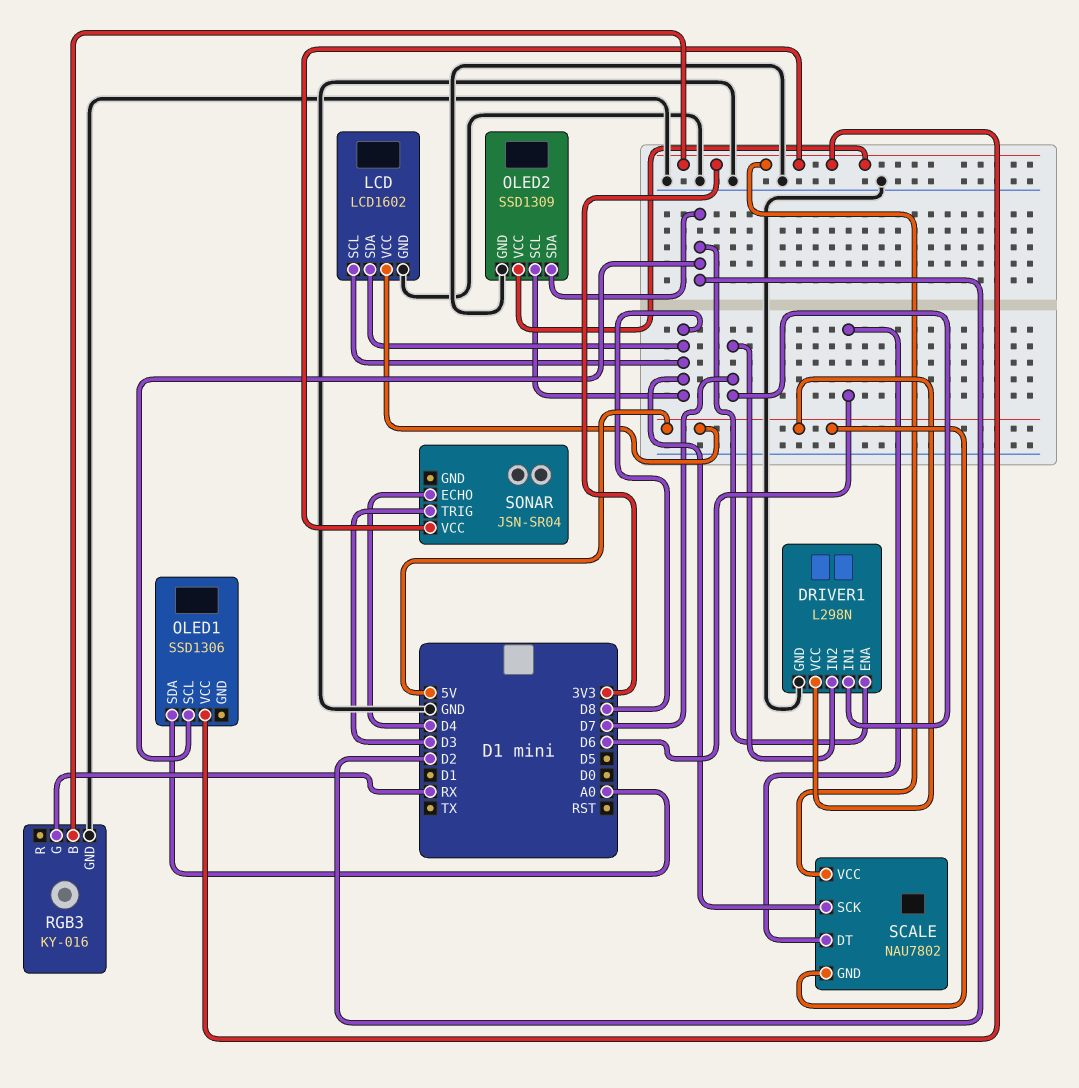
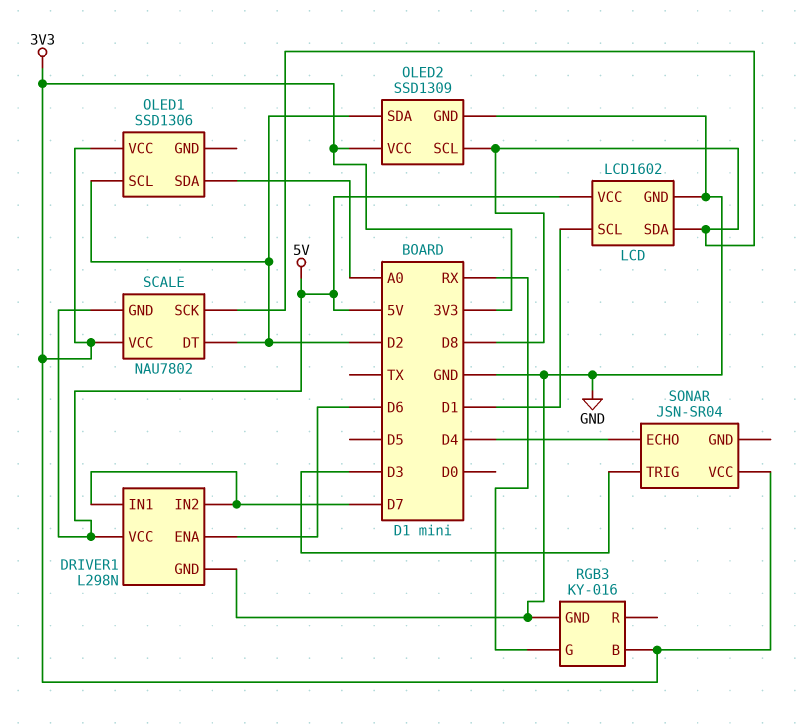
DRIVER1 pin ENA: D2 -> D6
LCD pin SCL: D8 -> D1
SCALE pin DT: D6 -> D2

